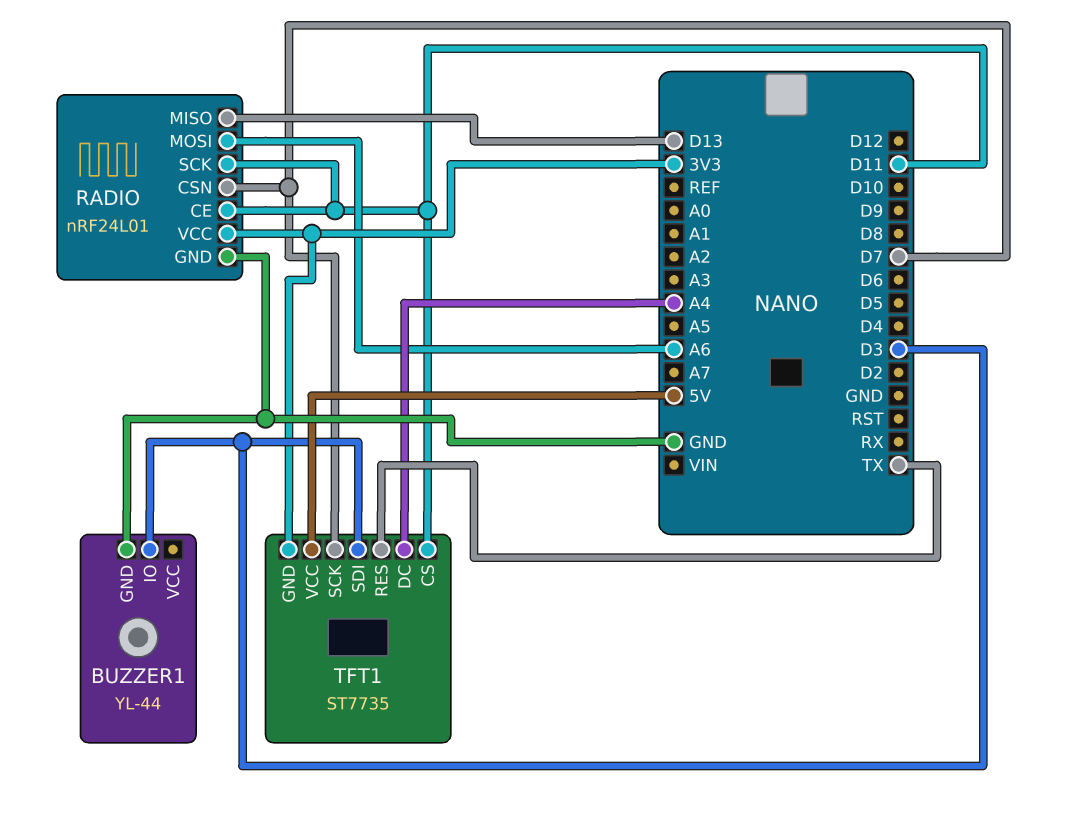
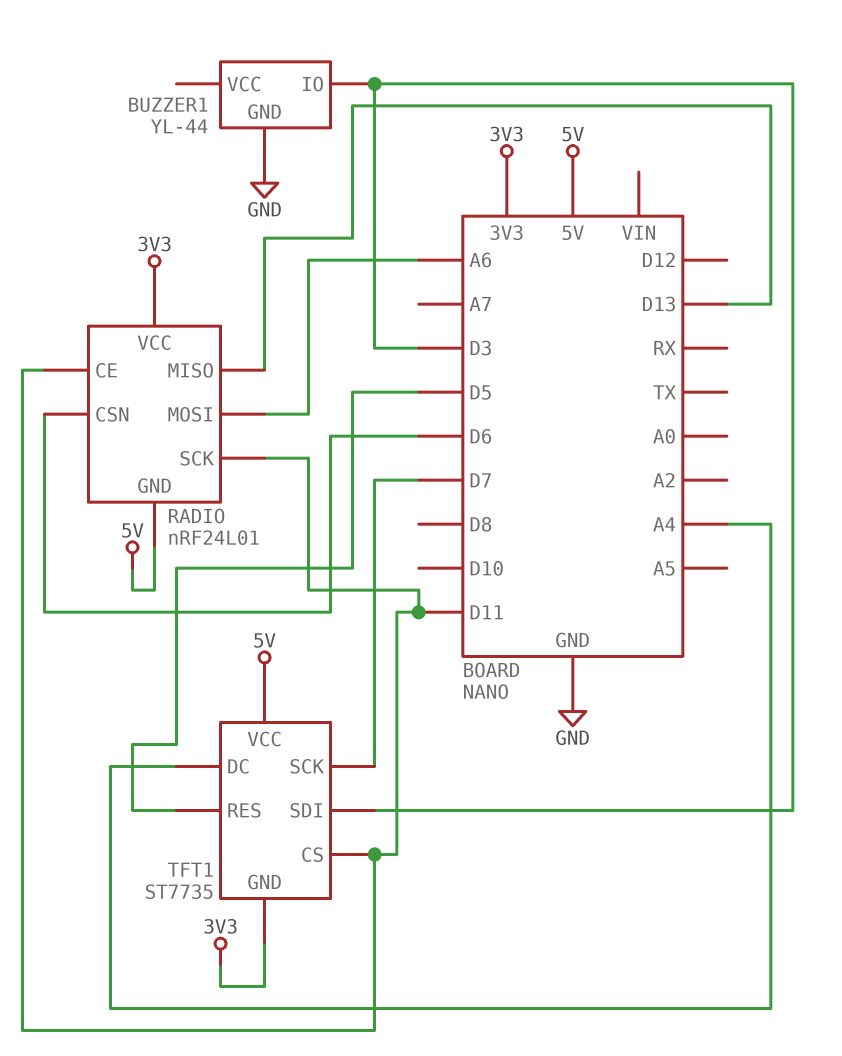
RADIO pin CSN: D7 -> D6
RADIO pin GND: GND -> 5V
TFT1 pin RES: TX -> D5

